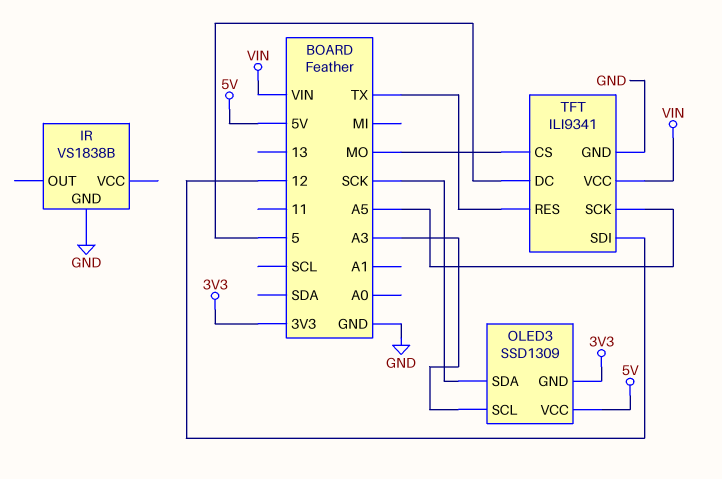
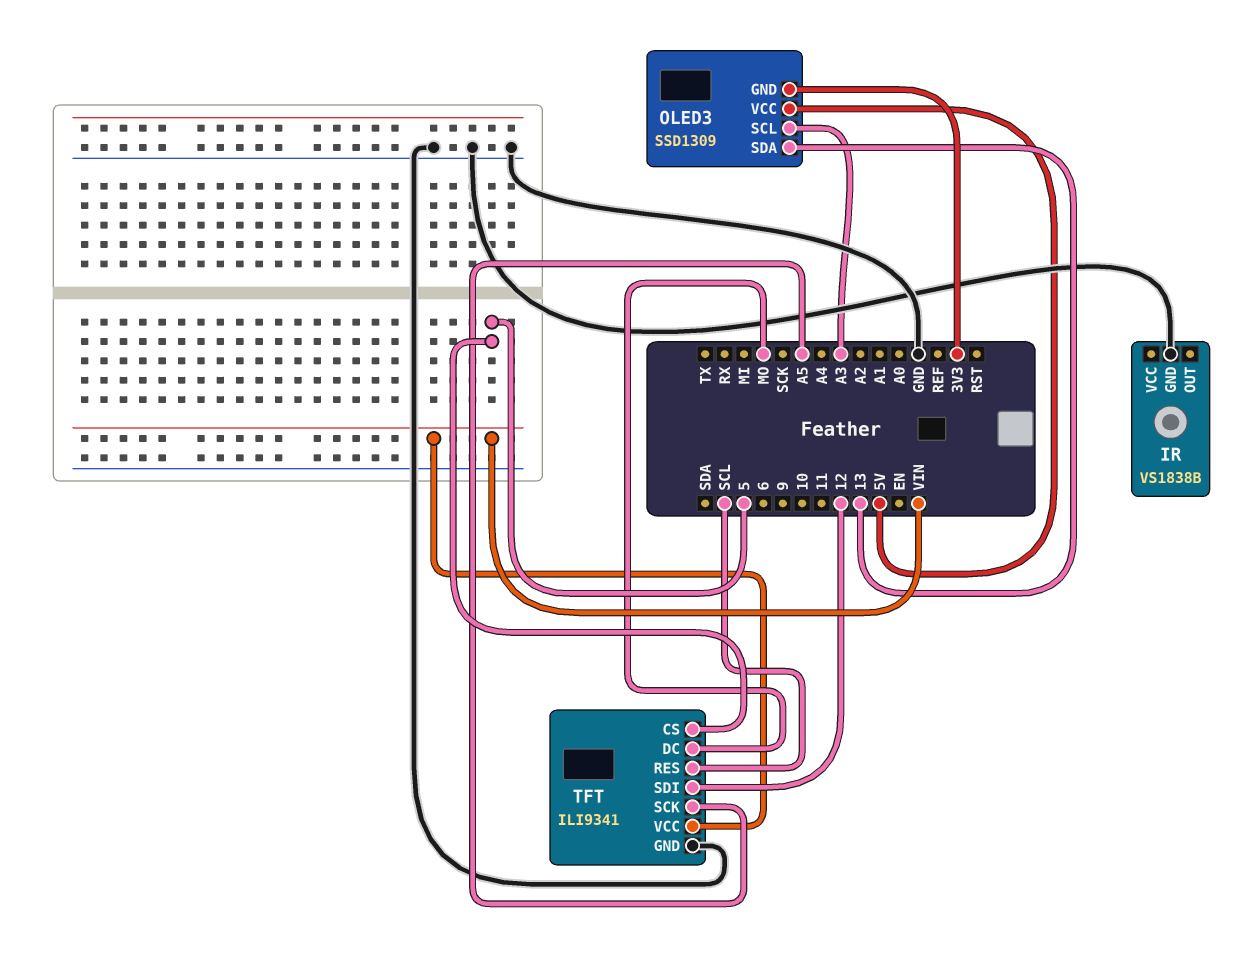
OLED3 pin SDA: SCK -> 13
TFT pin CS: MO -> 5
TFT pin DC: 5 -> MO
TFT pin RES: TX -> SCL

